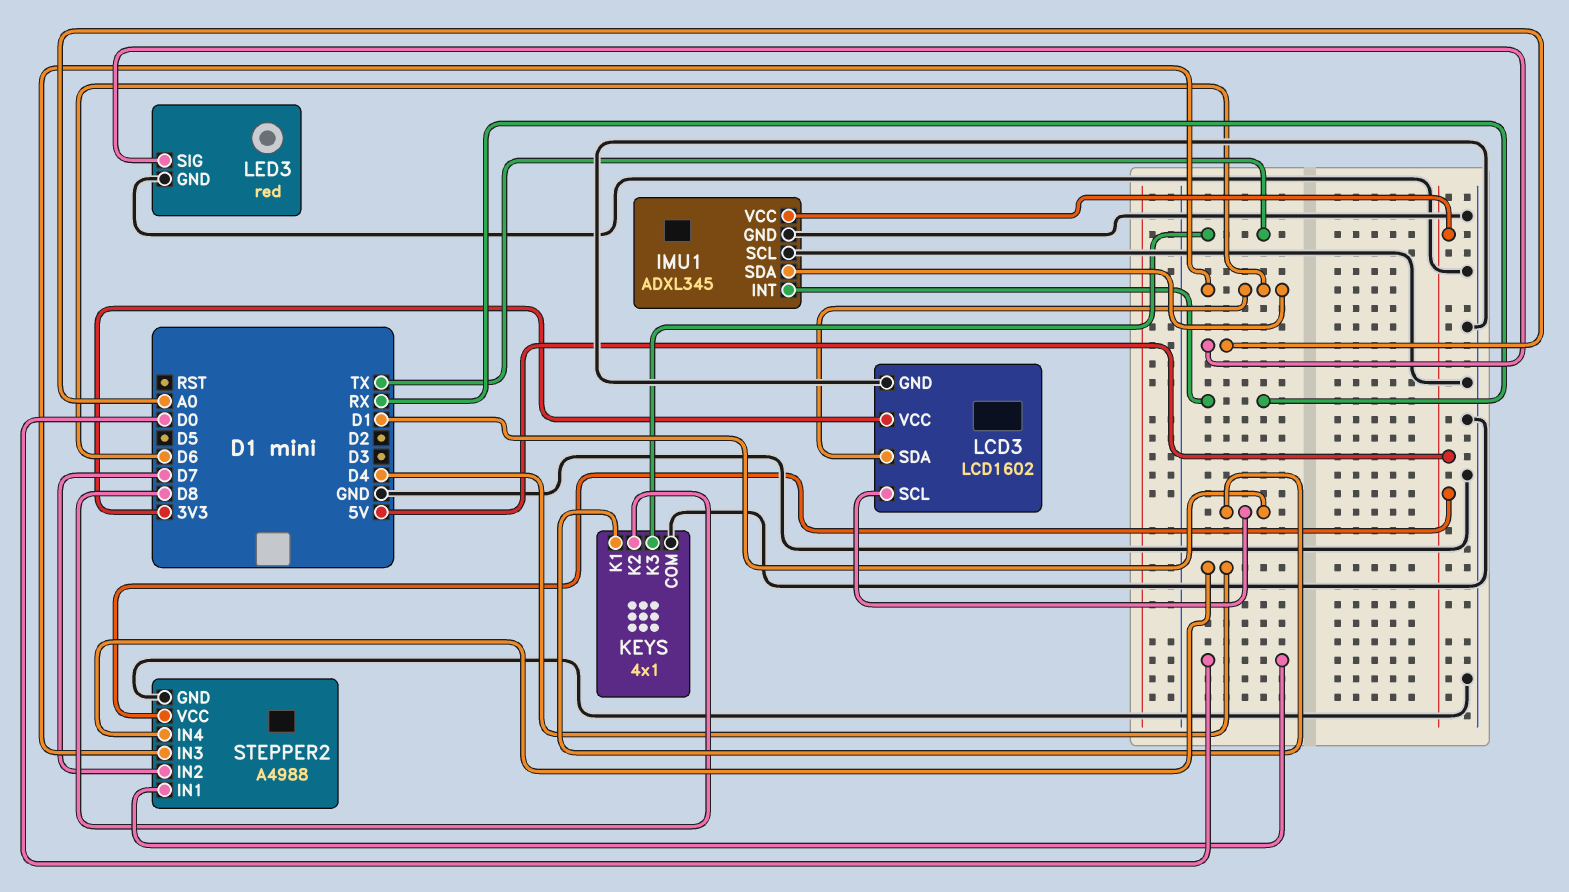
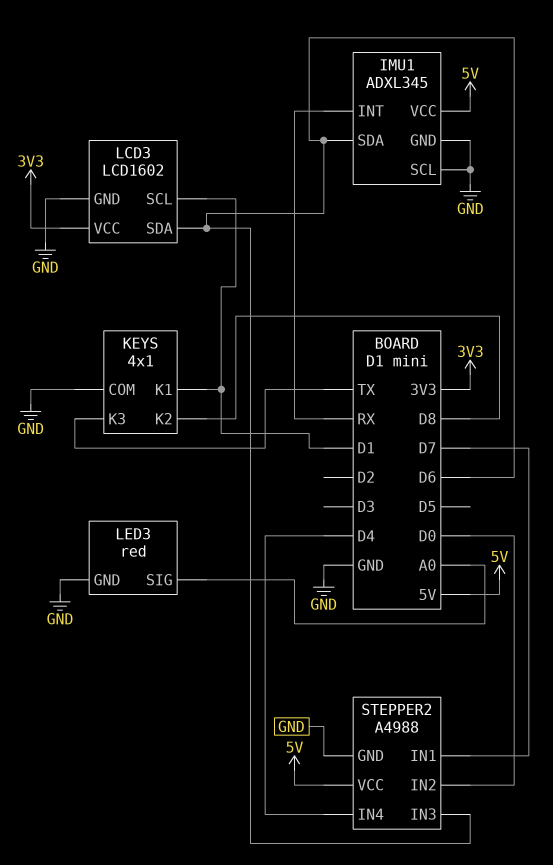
STEPPER2 pin IN1: D0 -> D7
STEPPER2 pin IN2: D7 -> D0

